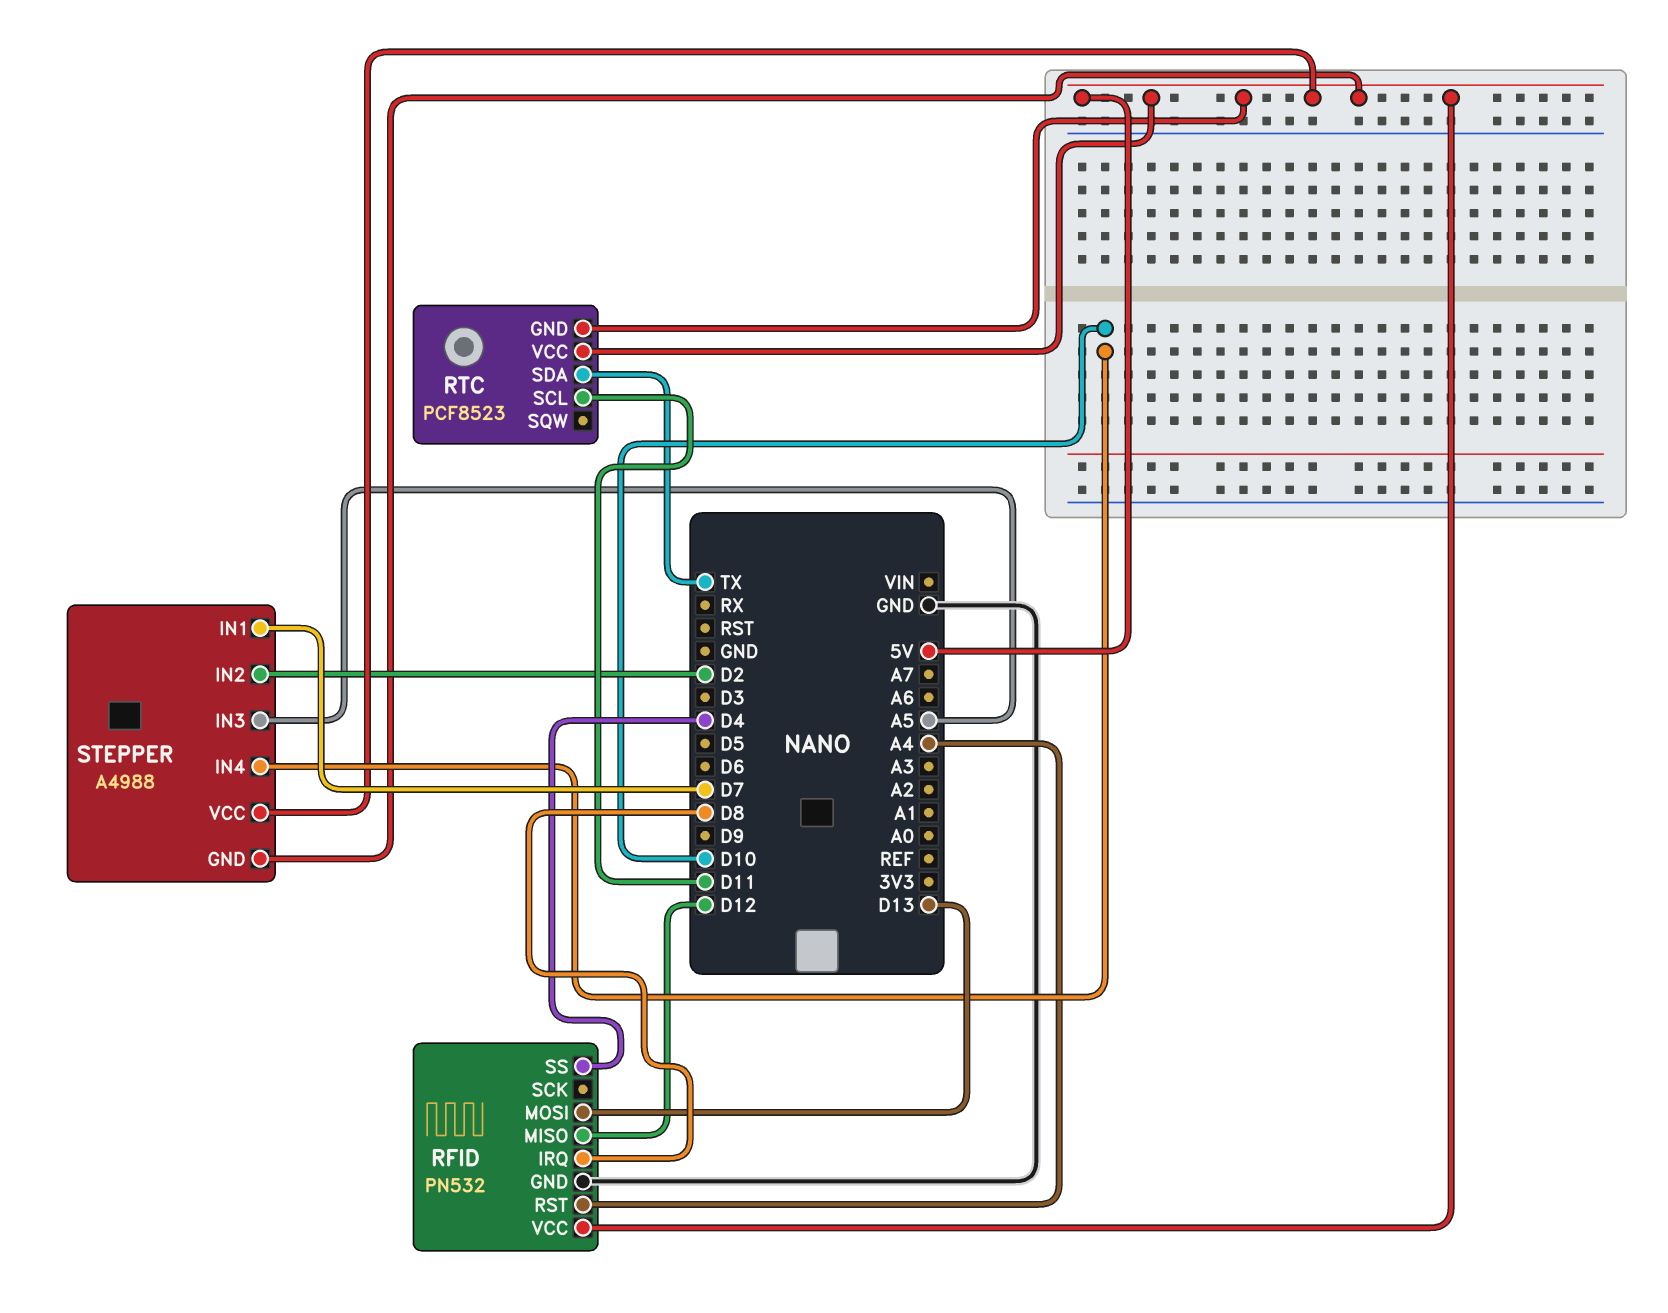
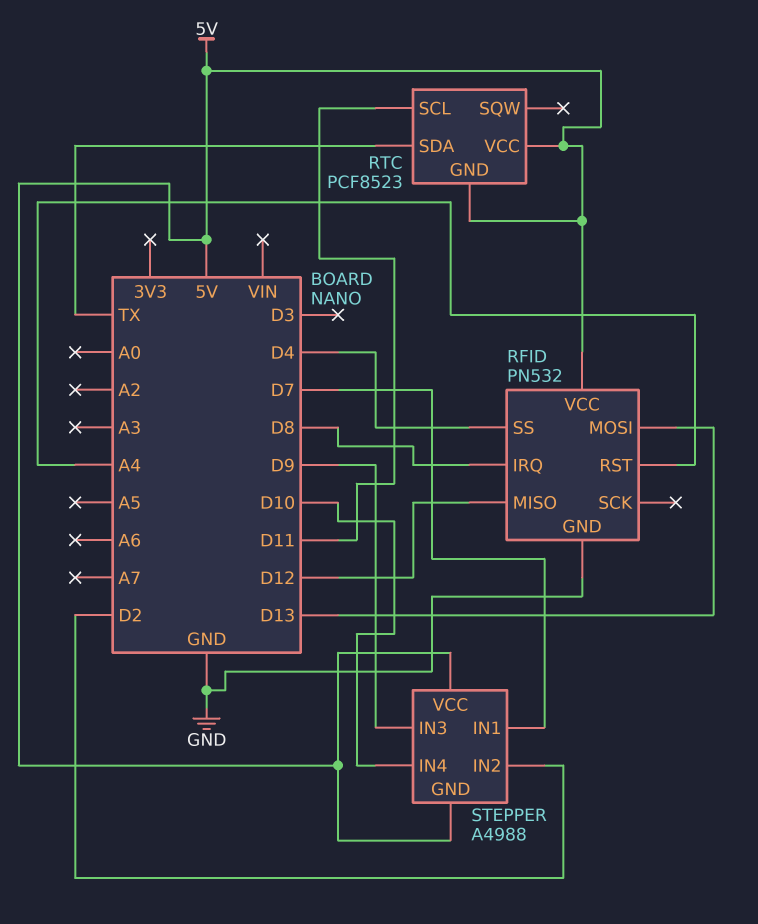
STEPPER pin IN3: A5 -> D9

